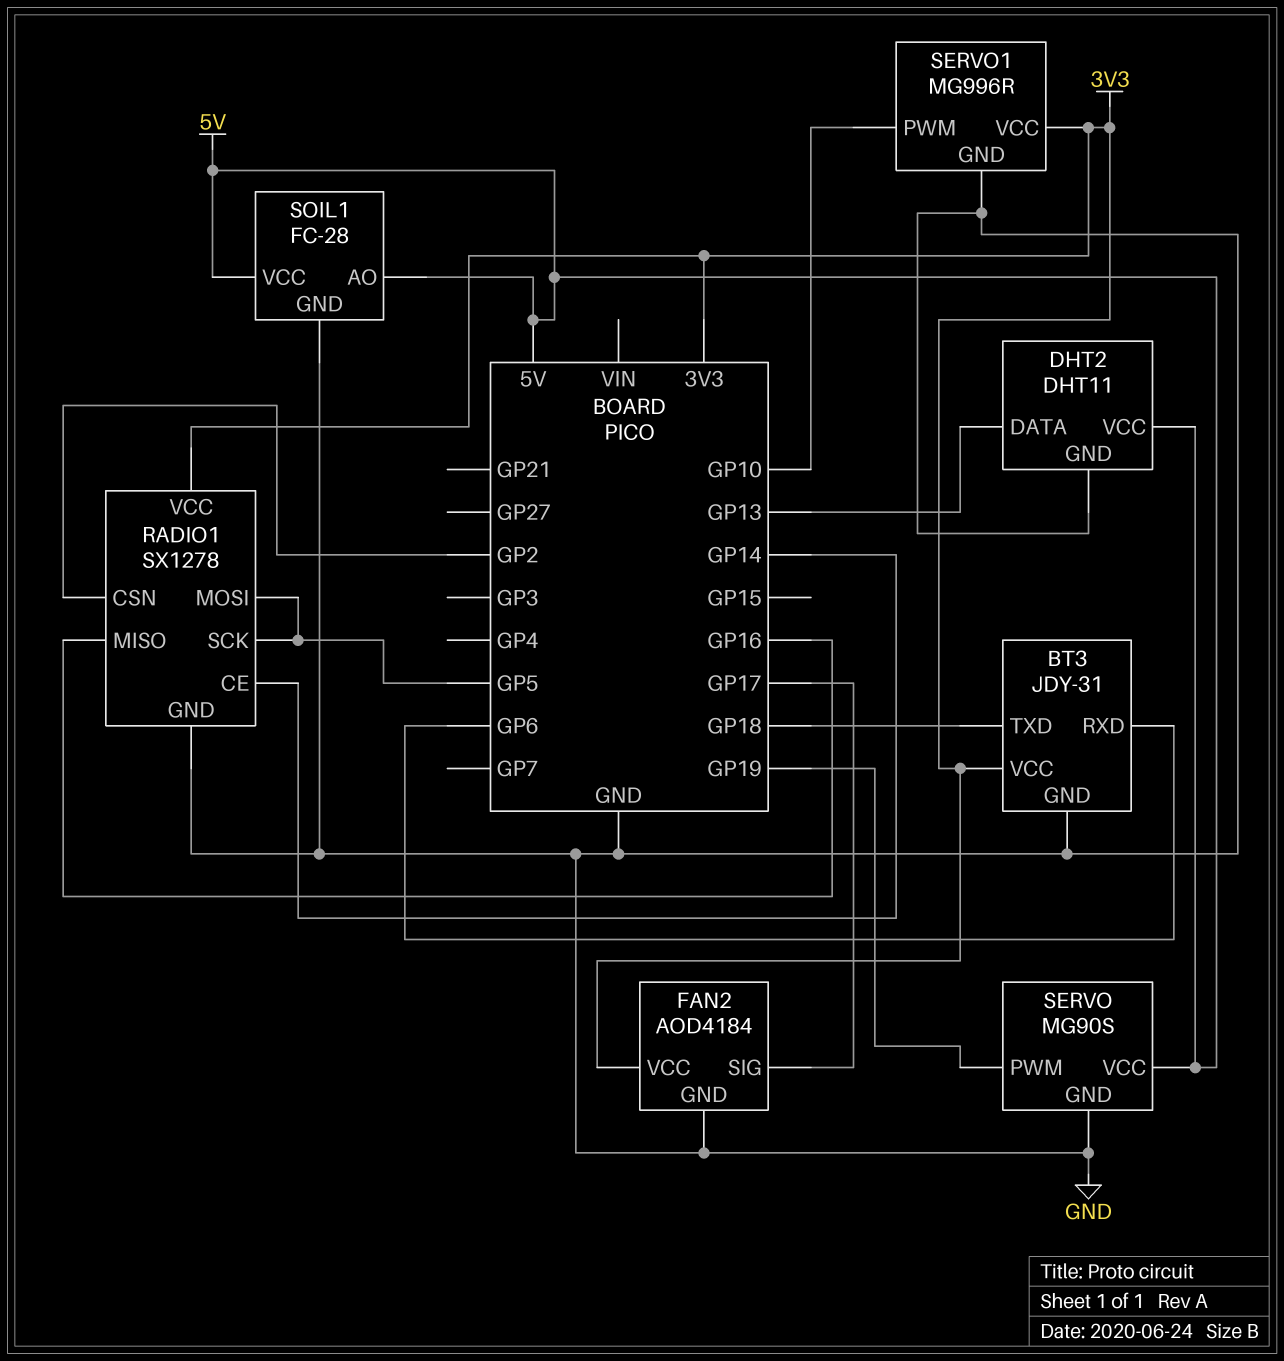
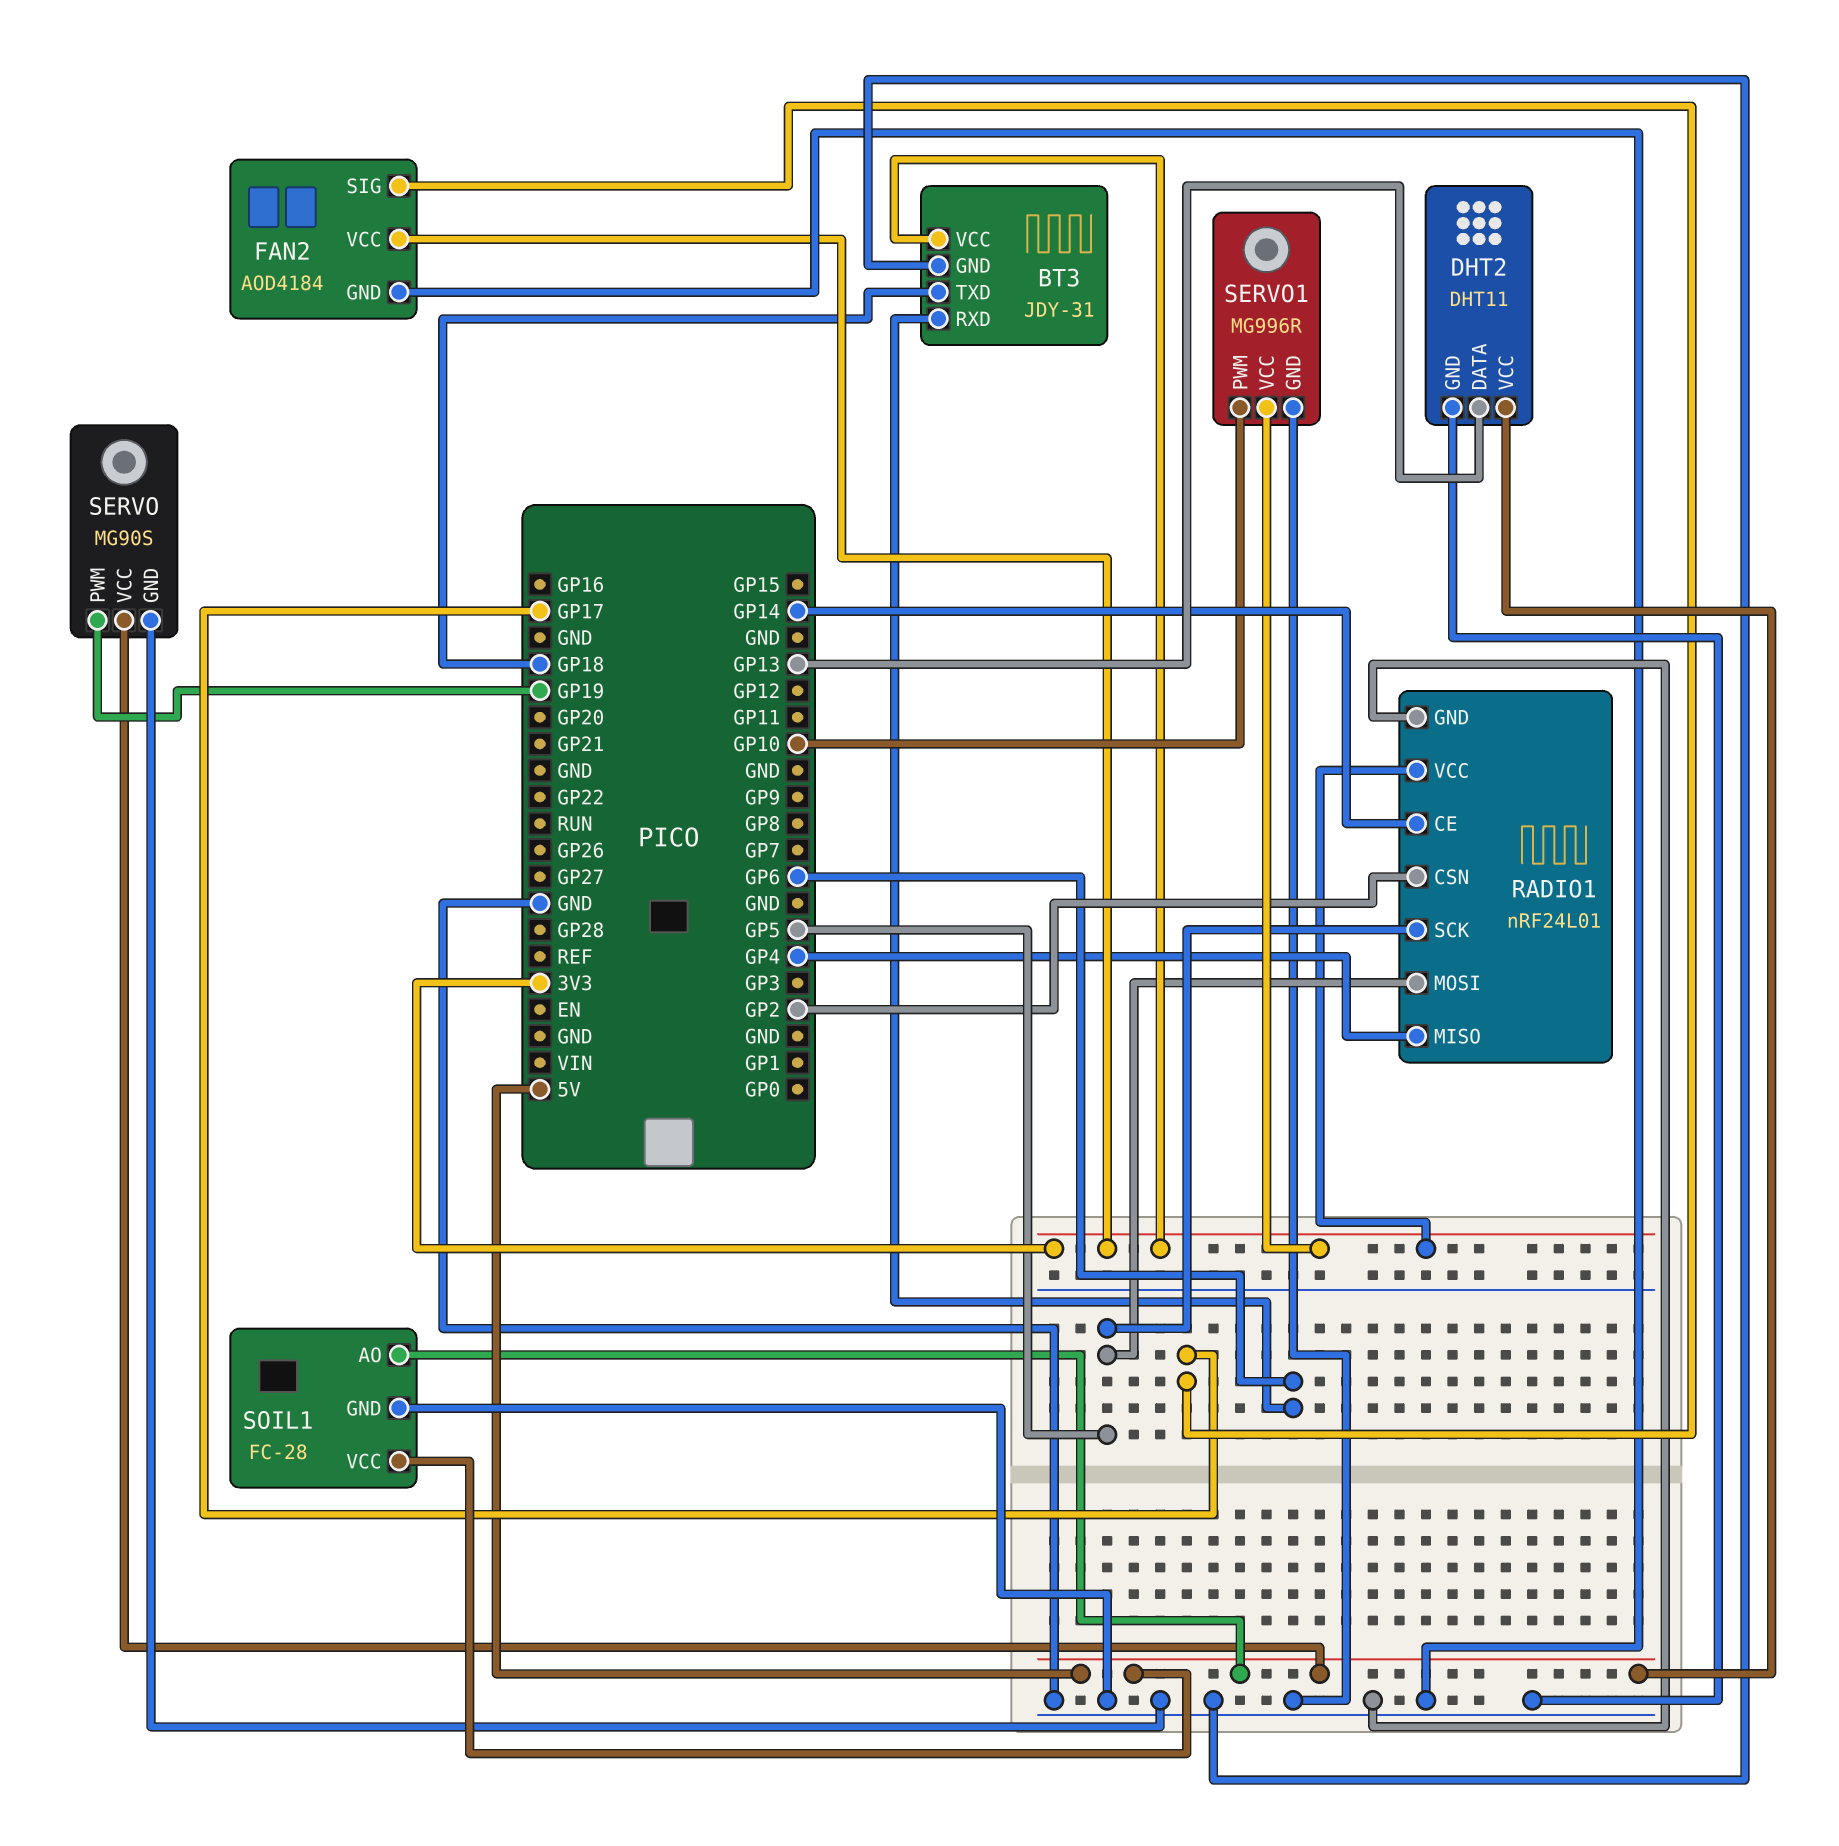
RADIO1: SX1278 -> nRF24L01
RADIO1 pin MISO: GP16 -> GP4

